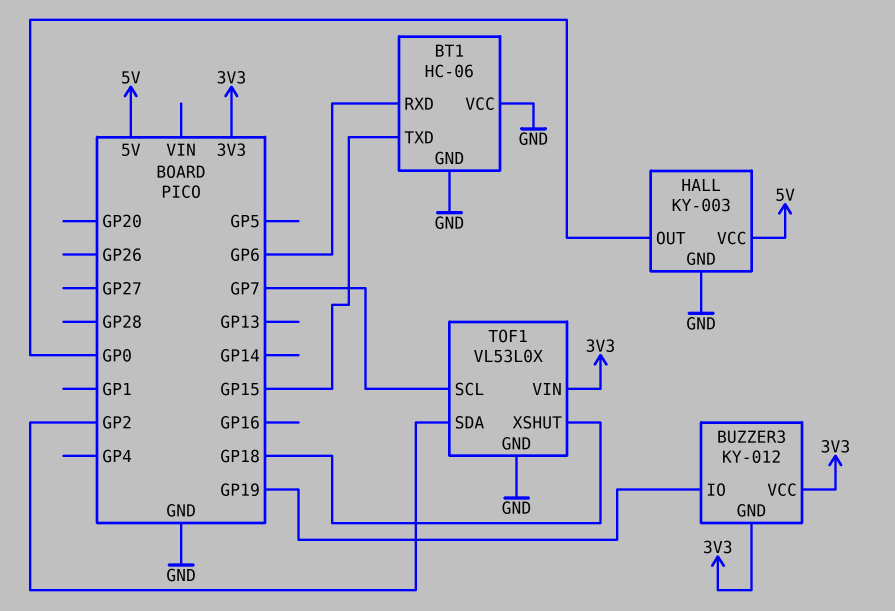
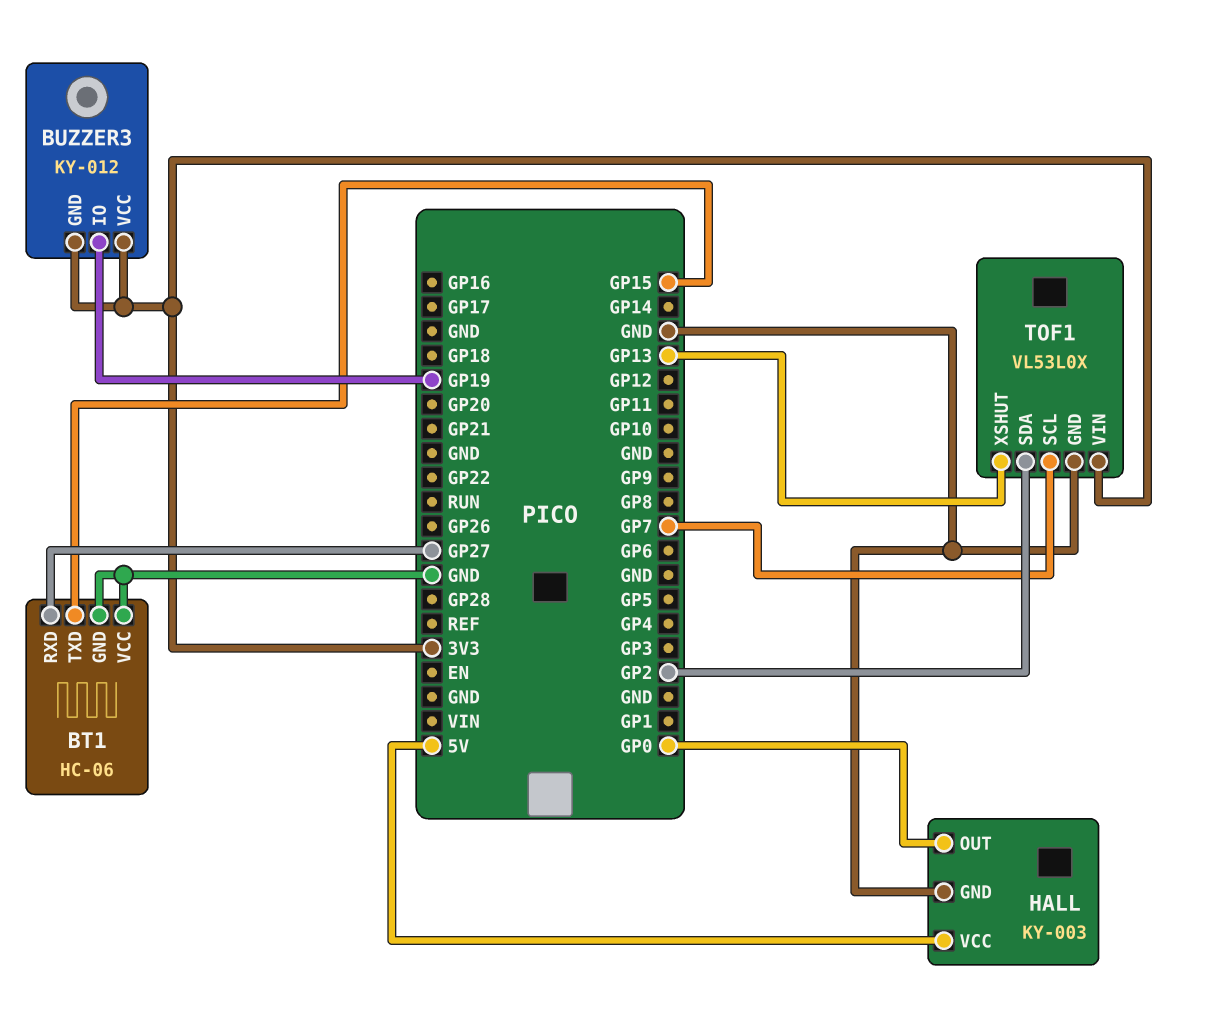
BT1 pin RXD: GP6 -> GP27
TOF1 pin XSHUT: GP18 -> GP13

